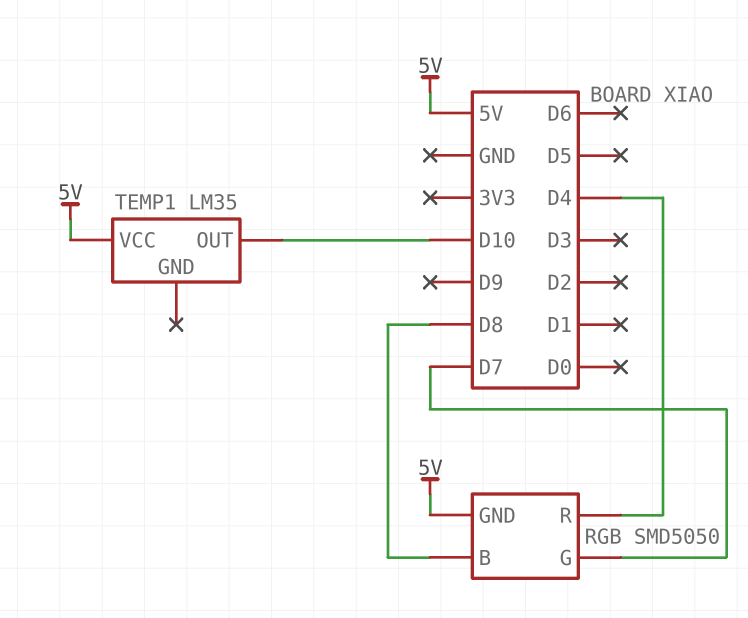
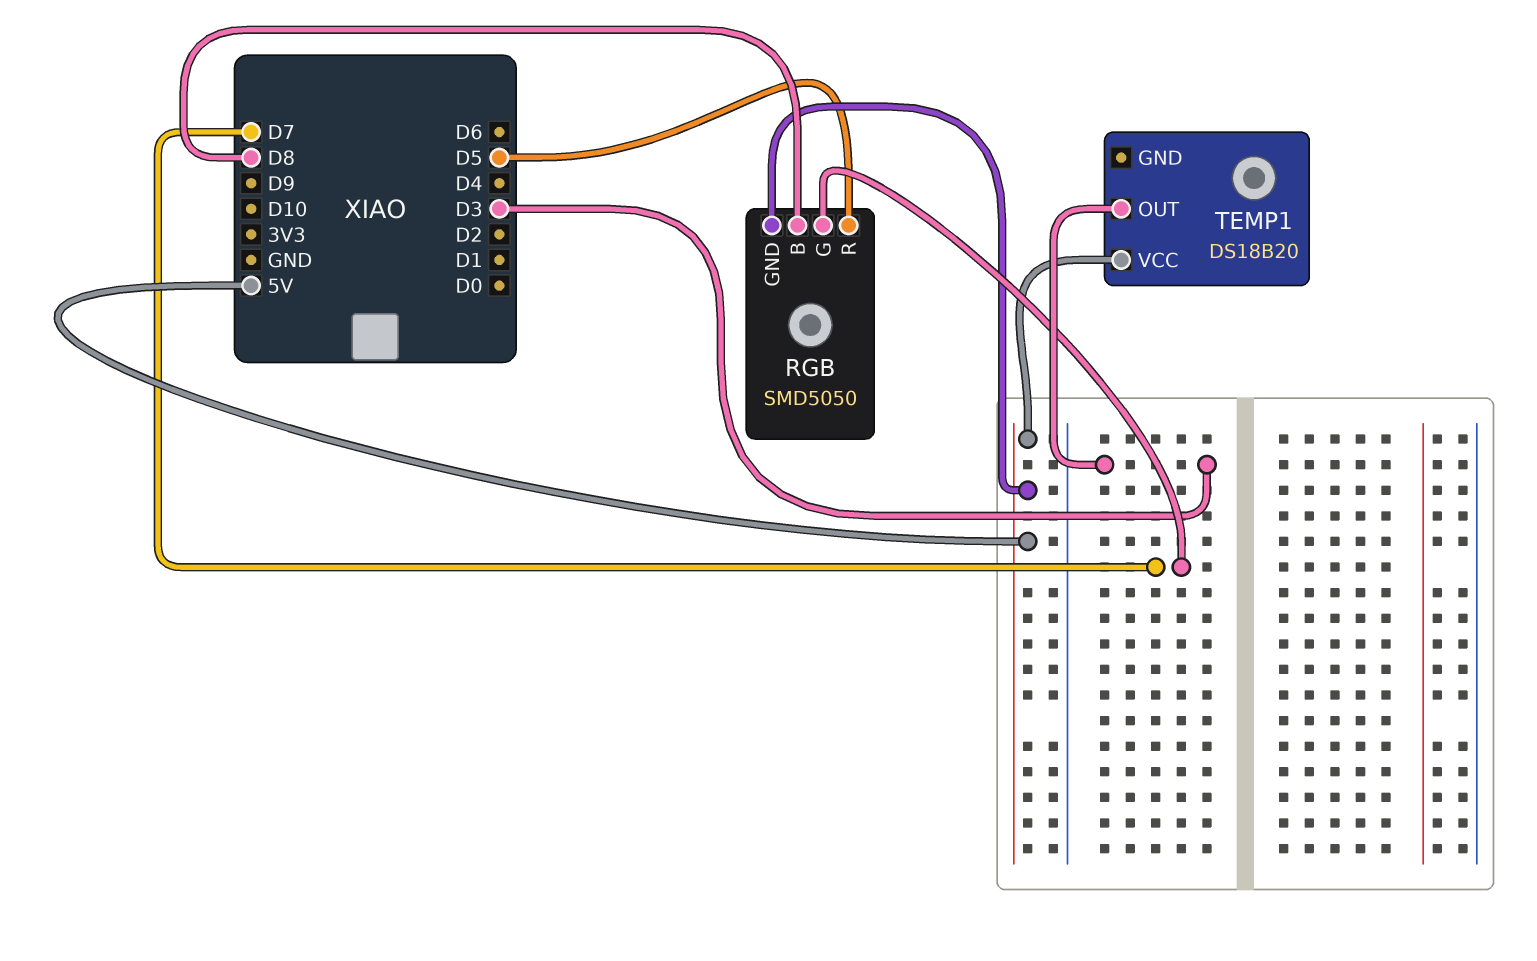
RGB pin R: D4 -> D5
TEMP1: LM35 -> DS18B20
TEMP1 pin OUT: D10 -> D3

